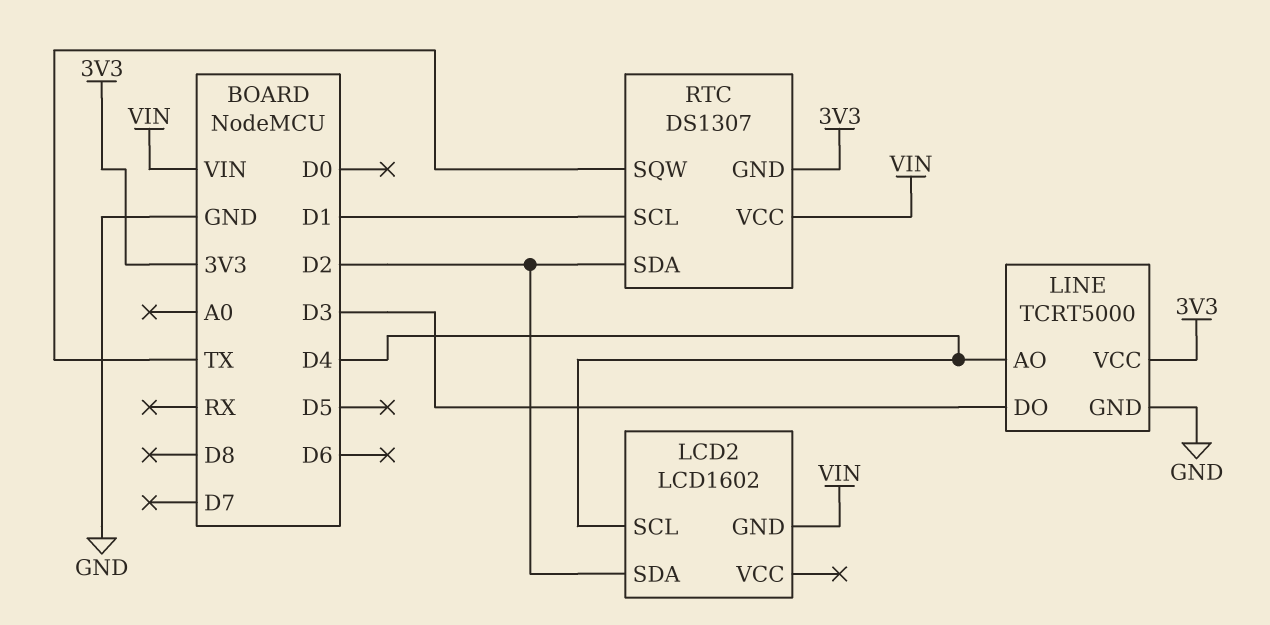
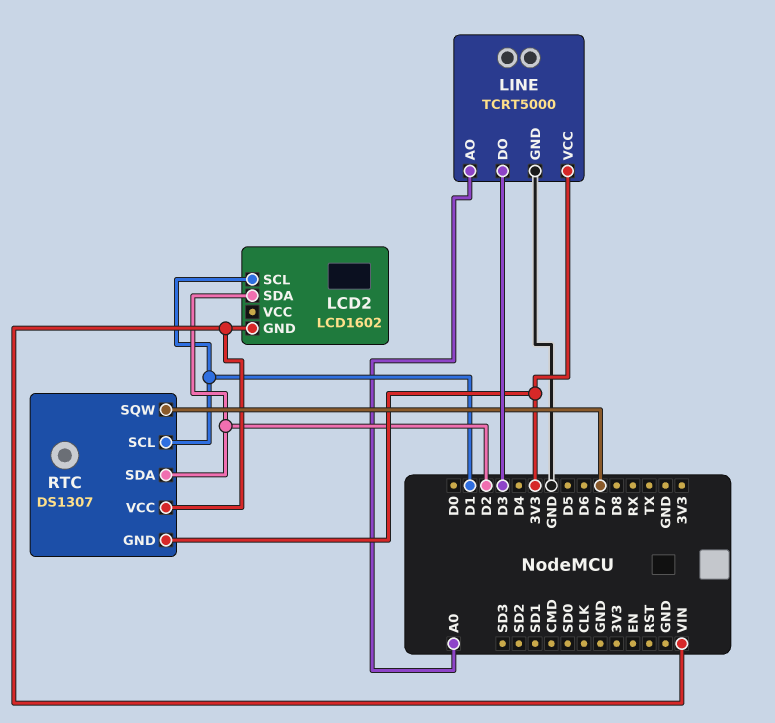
LCD2 pin SCL: D4 -> D1
LINE pin AO: D4 -> A0
RTC pin SQW: TX -> D7

